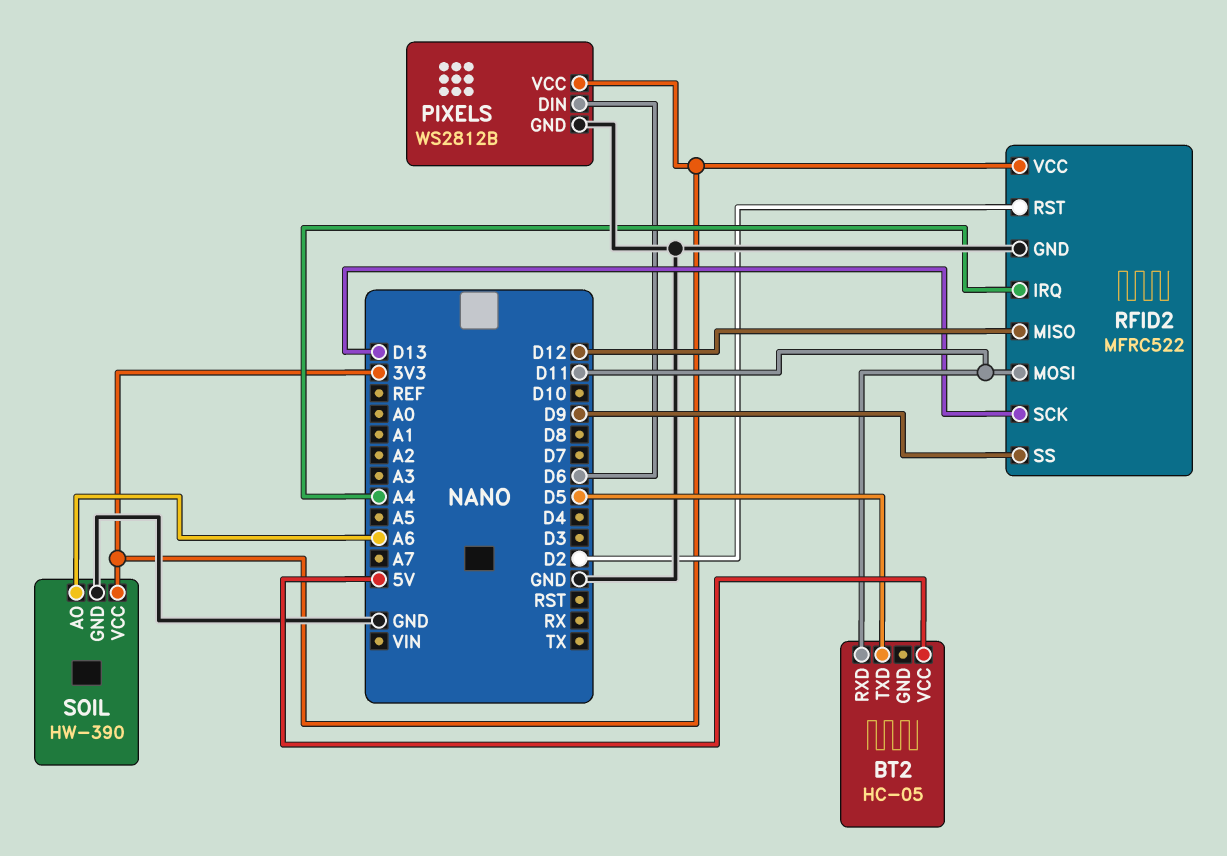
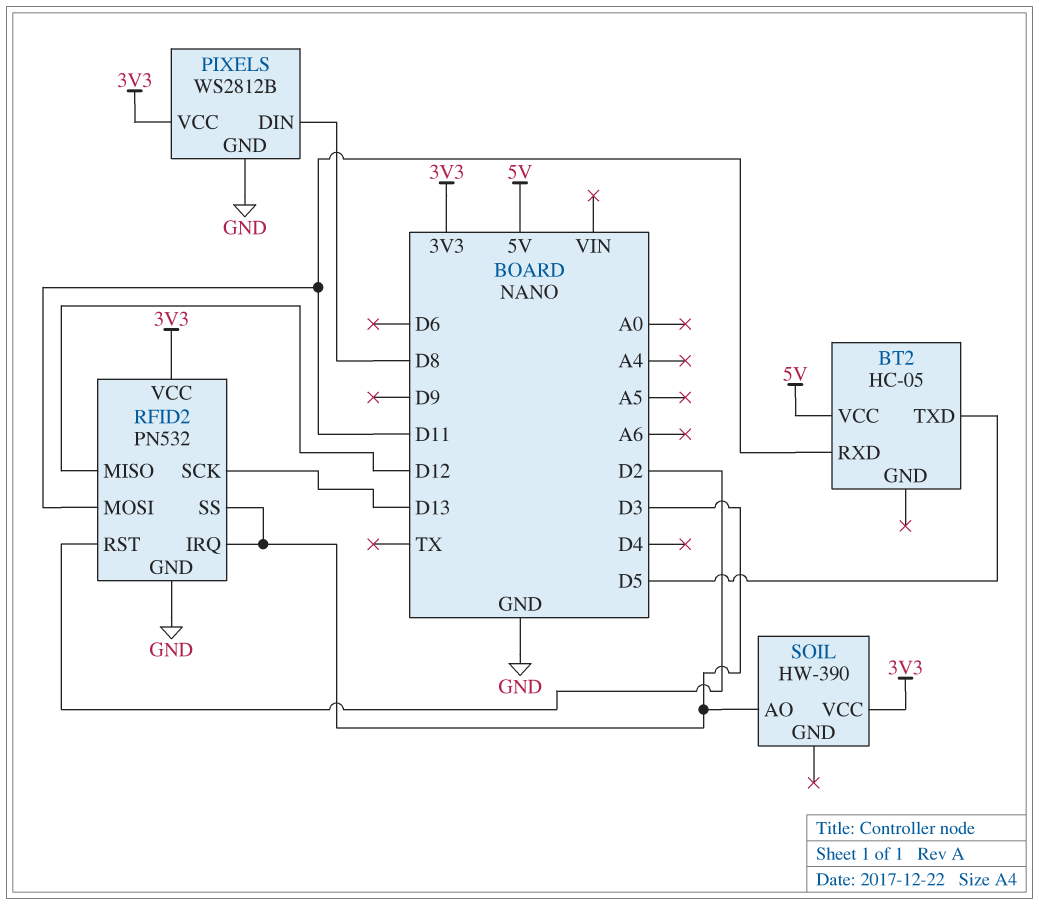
PIXELS pin DIN: D6 -> D8
RFID2: MFRC522 -> PN532
RFID2 pin IRQ: A4 -> D3
RFID2 pin SS: D9 -> D3
SOIL pin AO: A6 -> D3
SOIL pin GND: GND -> none

